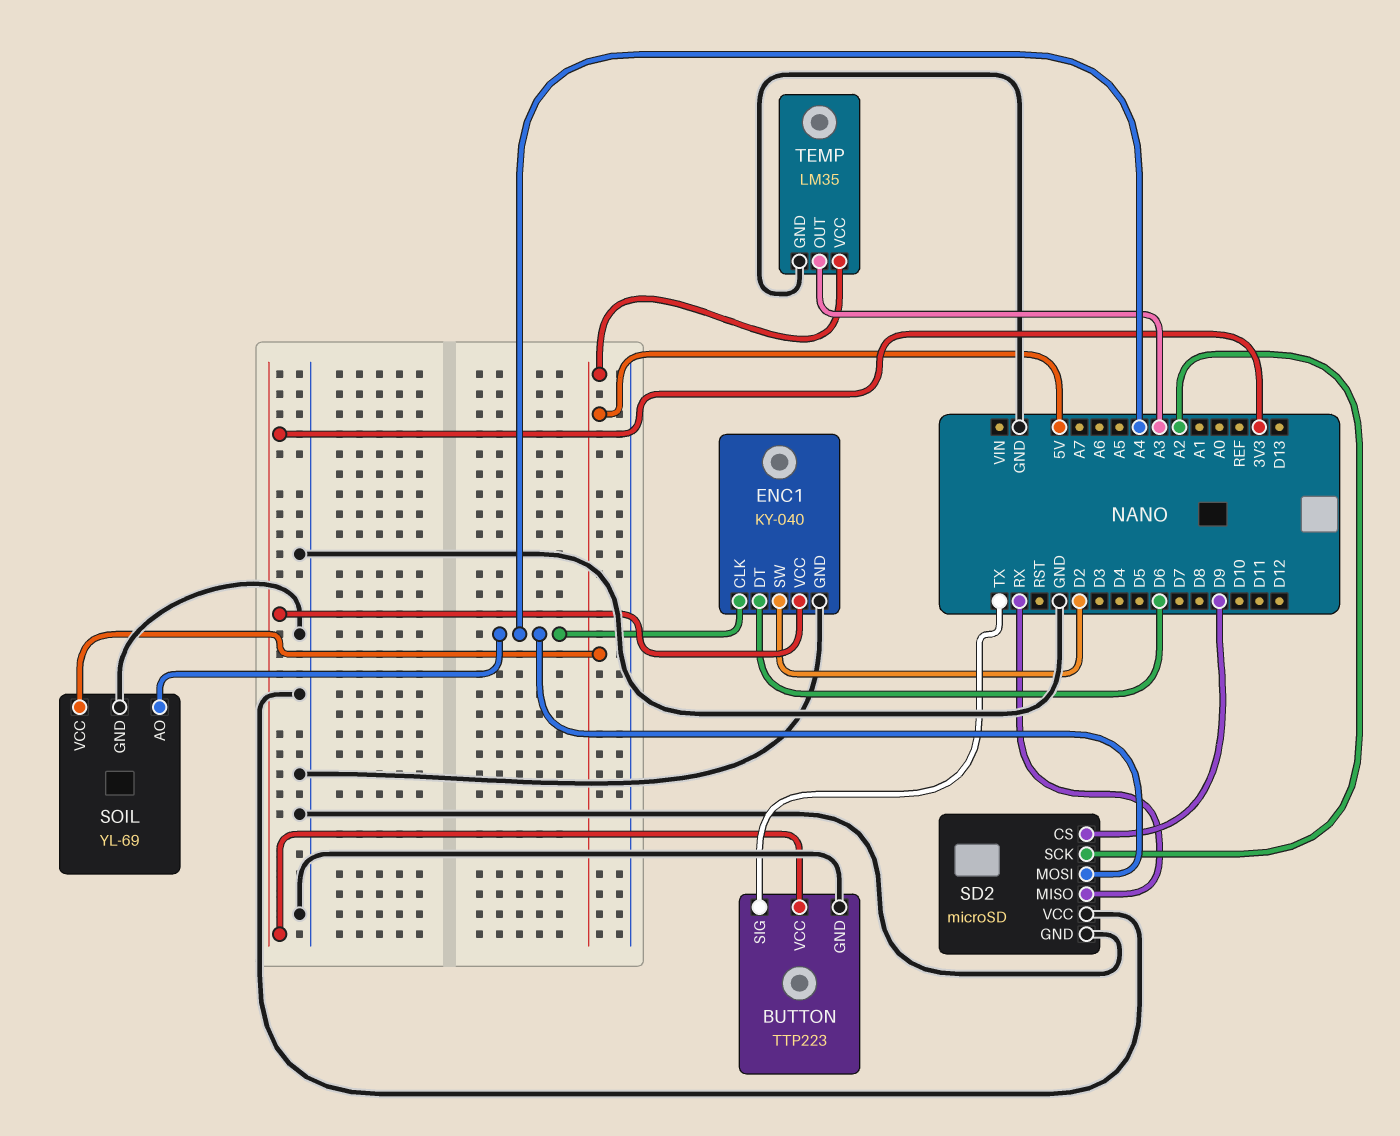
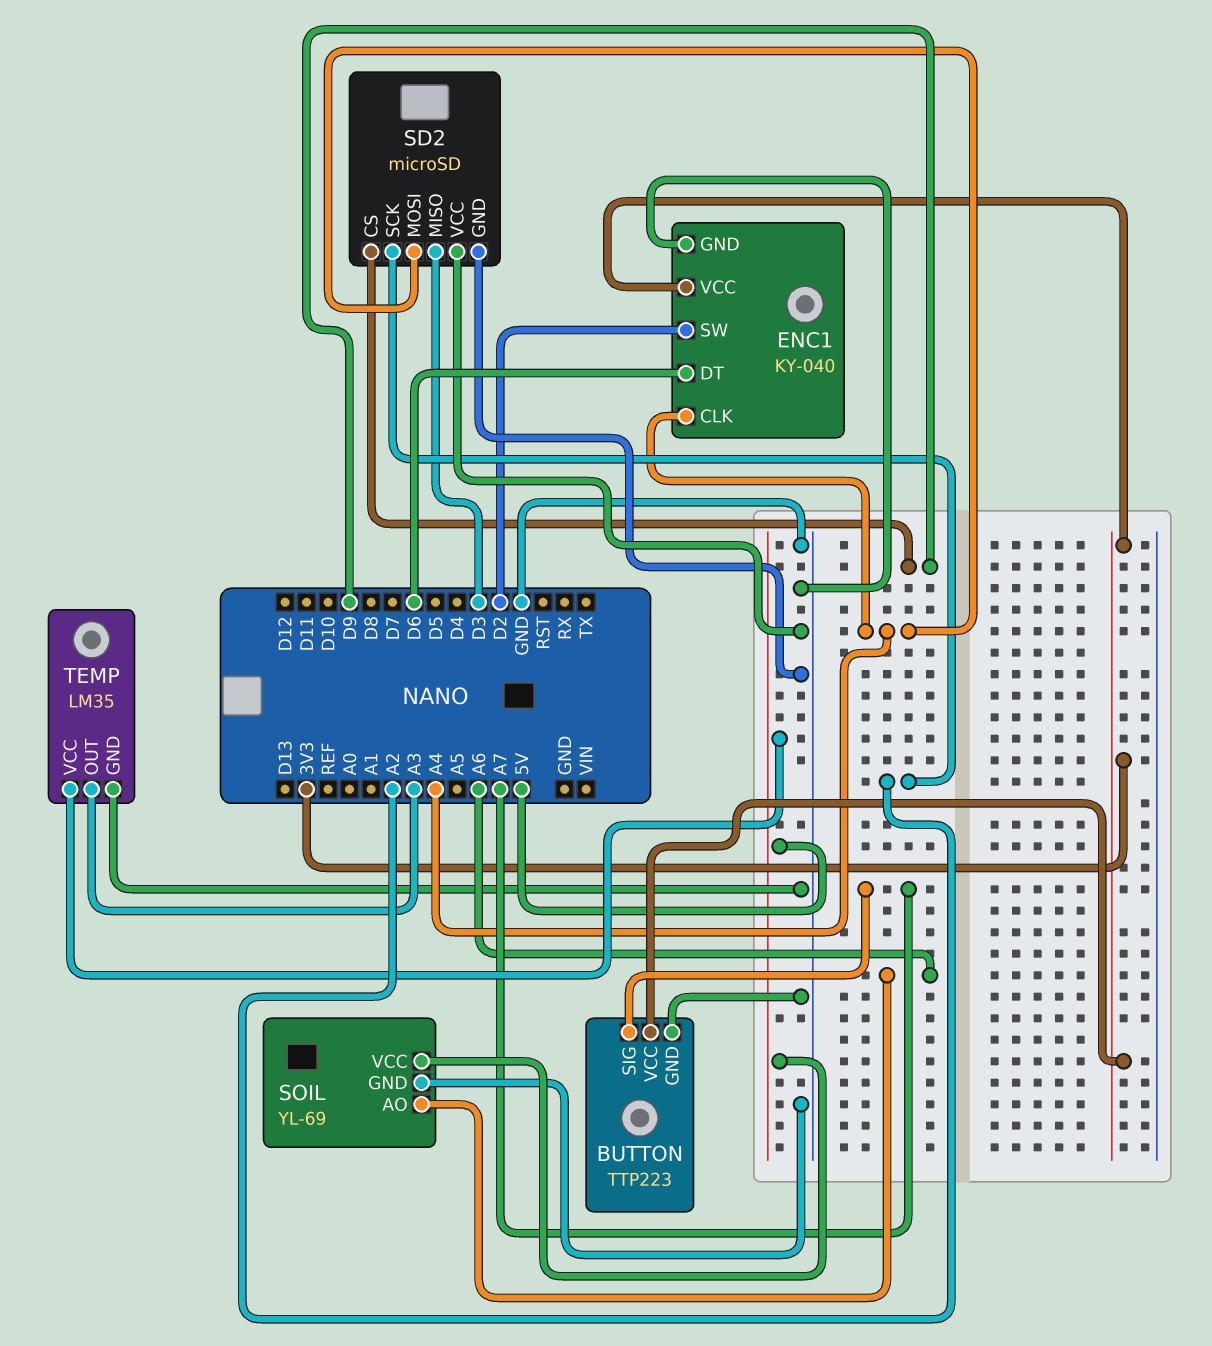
BUTTON pin SIG: TX -> A7
SD2 pin MISO: RX -> D3
SOIL pin AO: A4 -> A6

